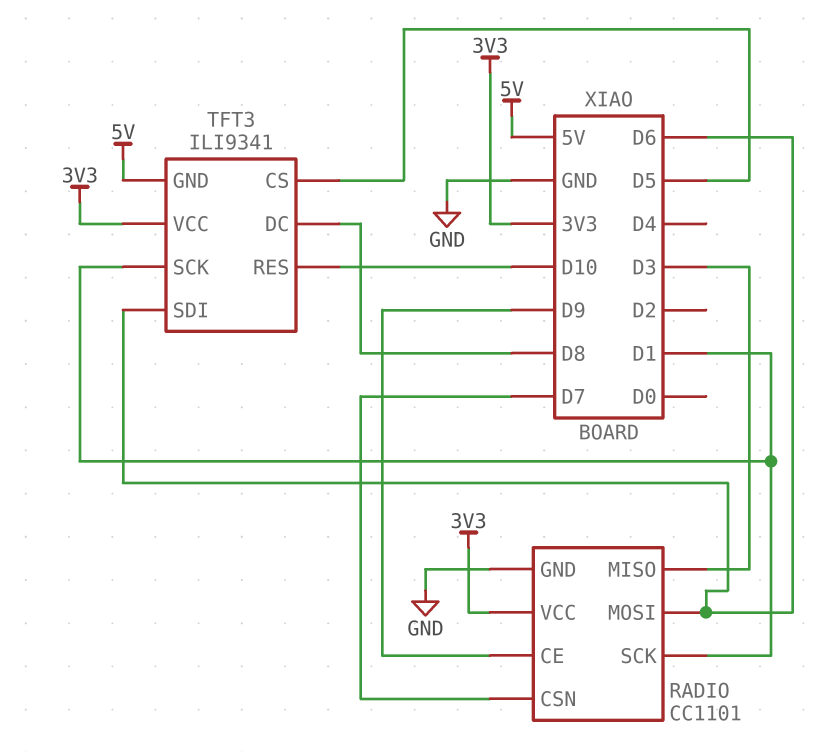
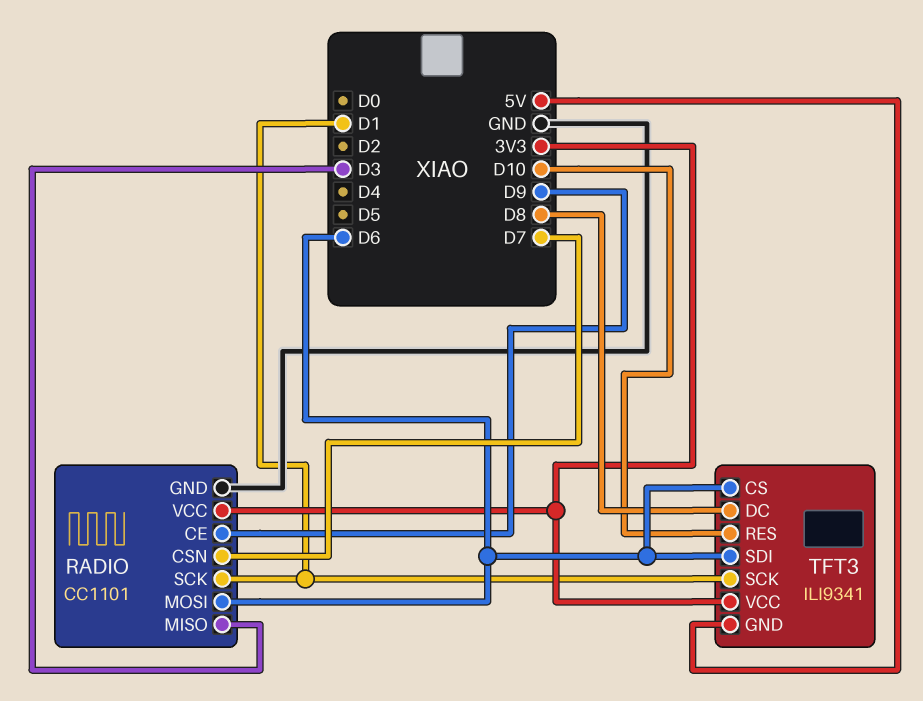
TFT3 pin CS: D5 -> D6

